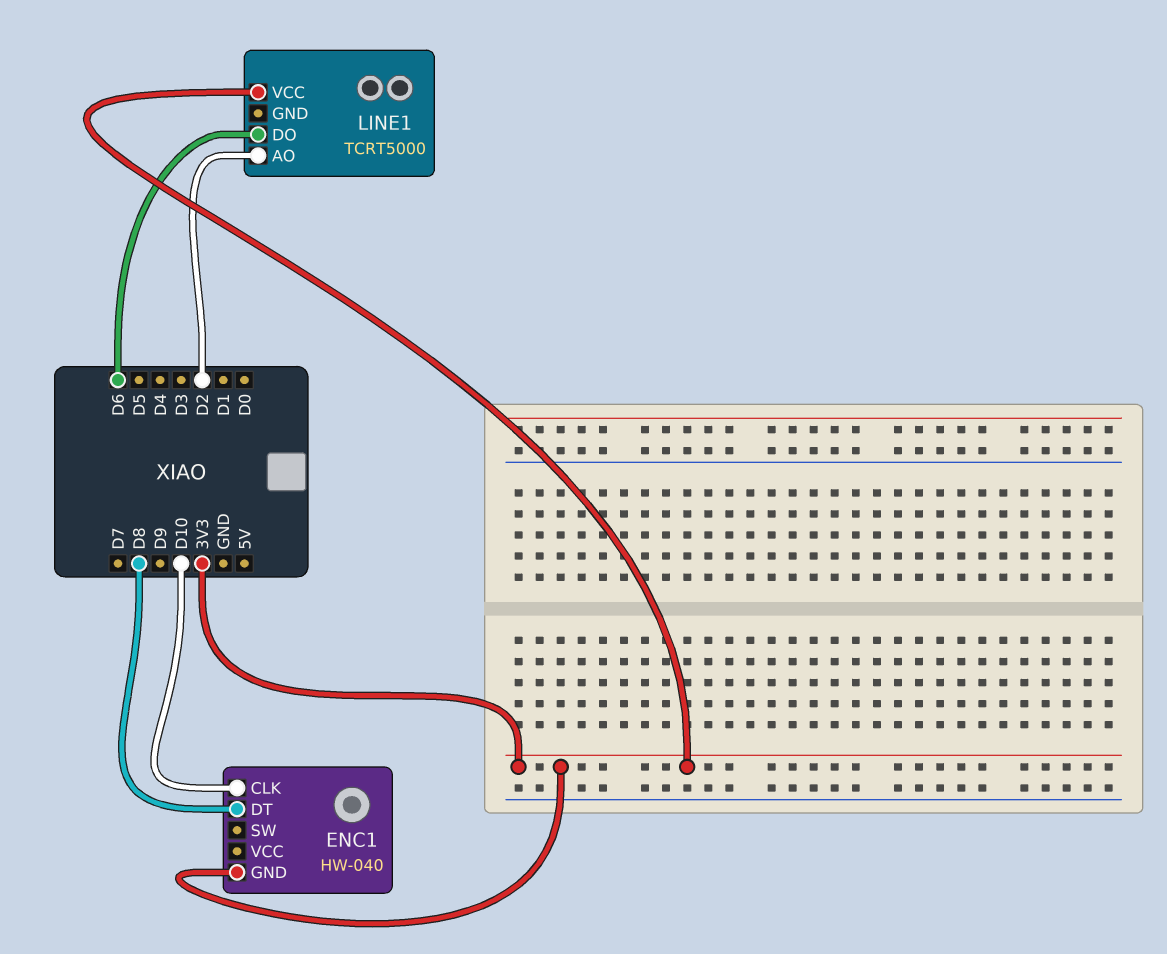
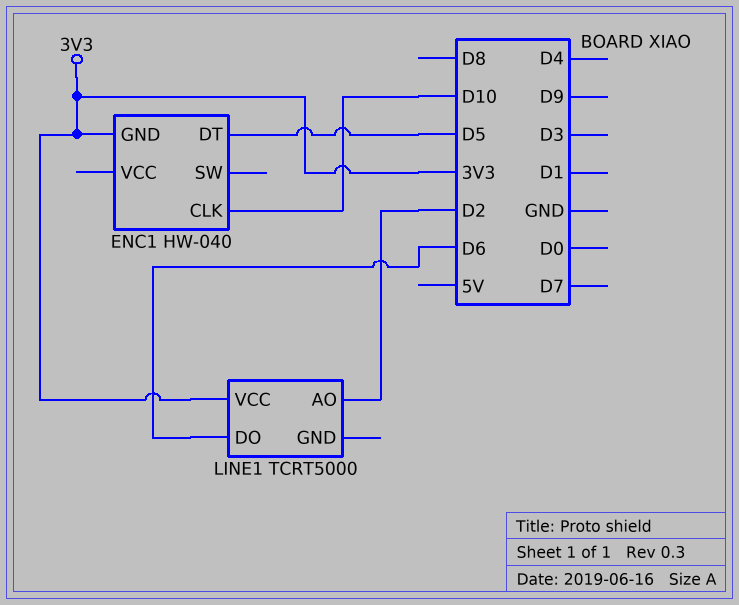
ENC1 pin DT: D8 -> D5

